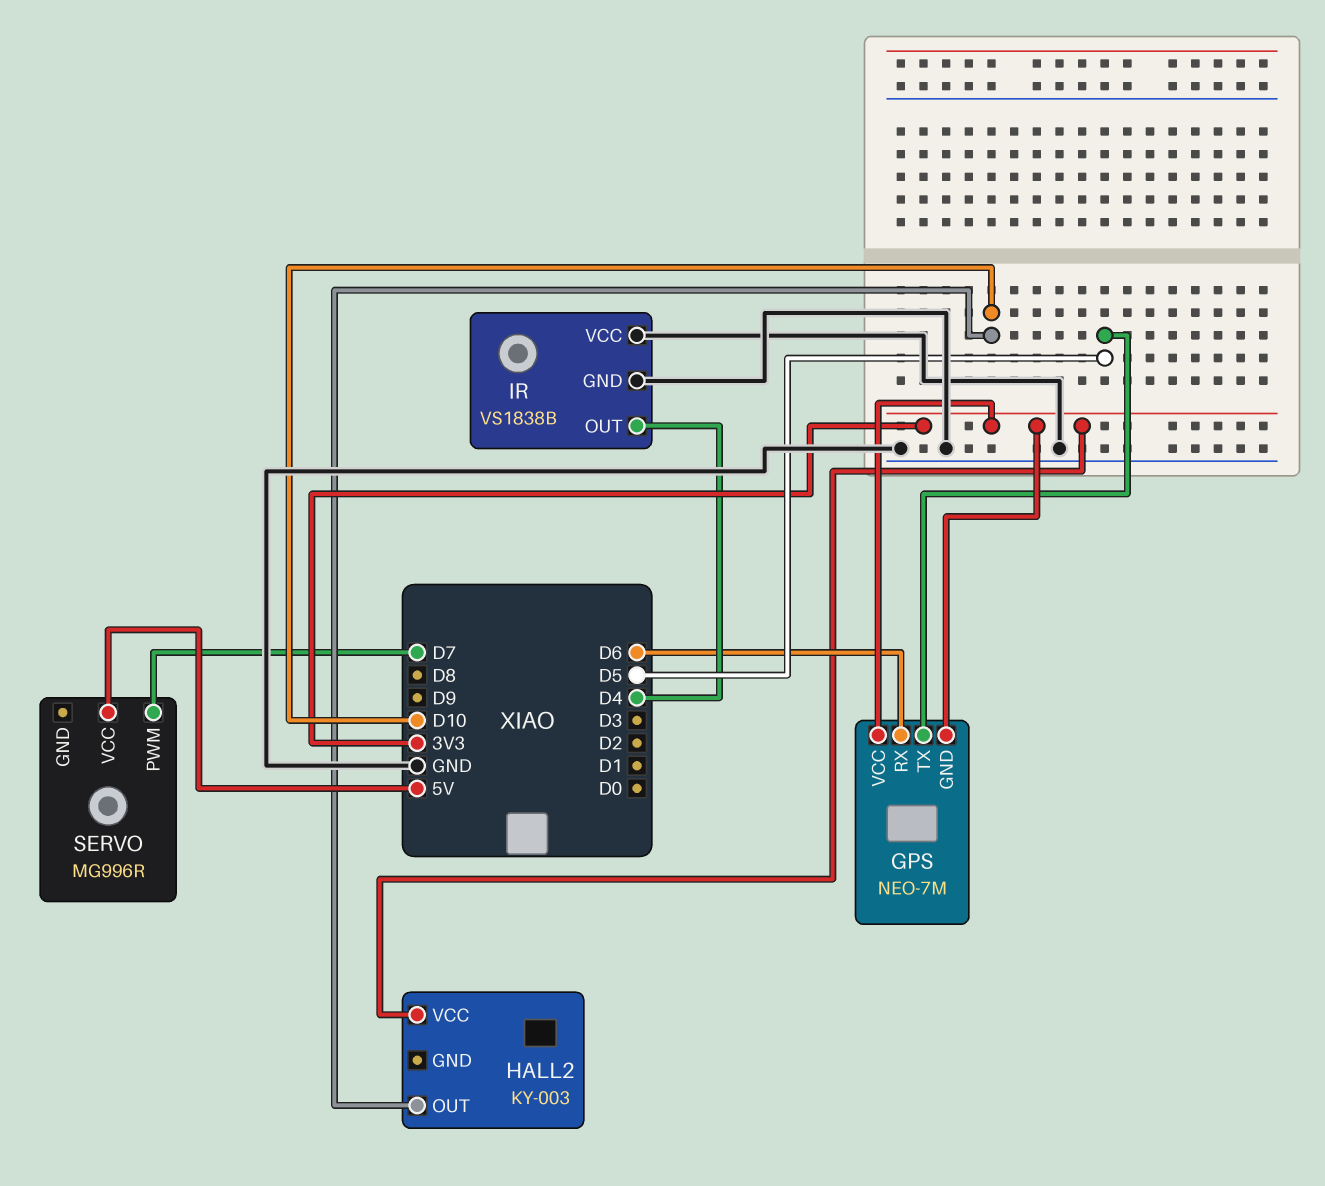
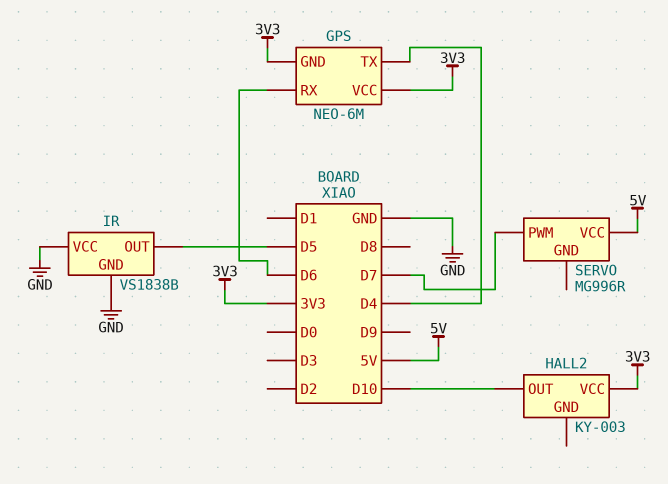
GPS: NEO-7M -> NEO-6M
GPS pin TX: D5 -> D4
IR pin OUT: D4 -> D5

